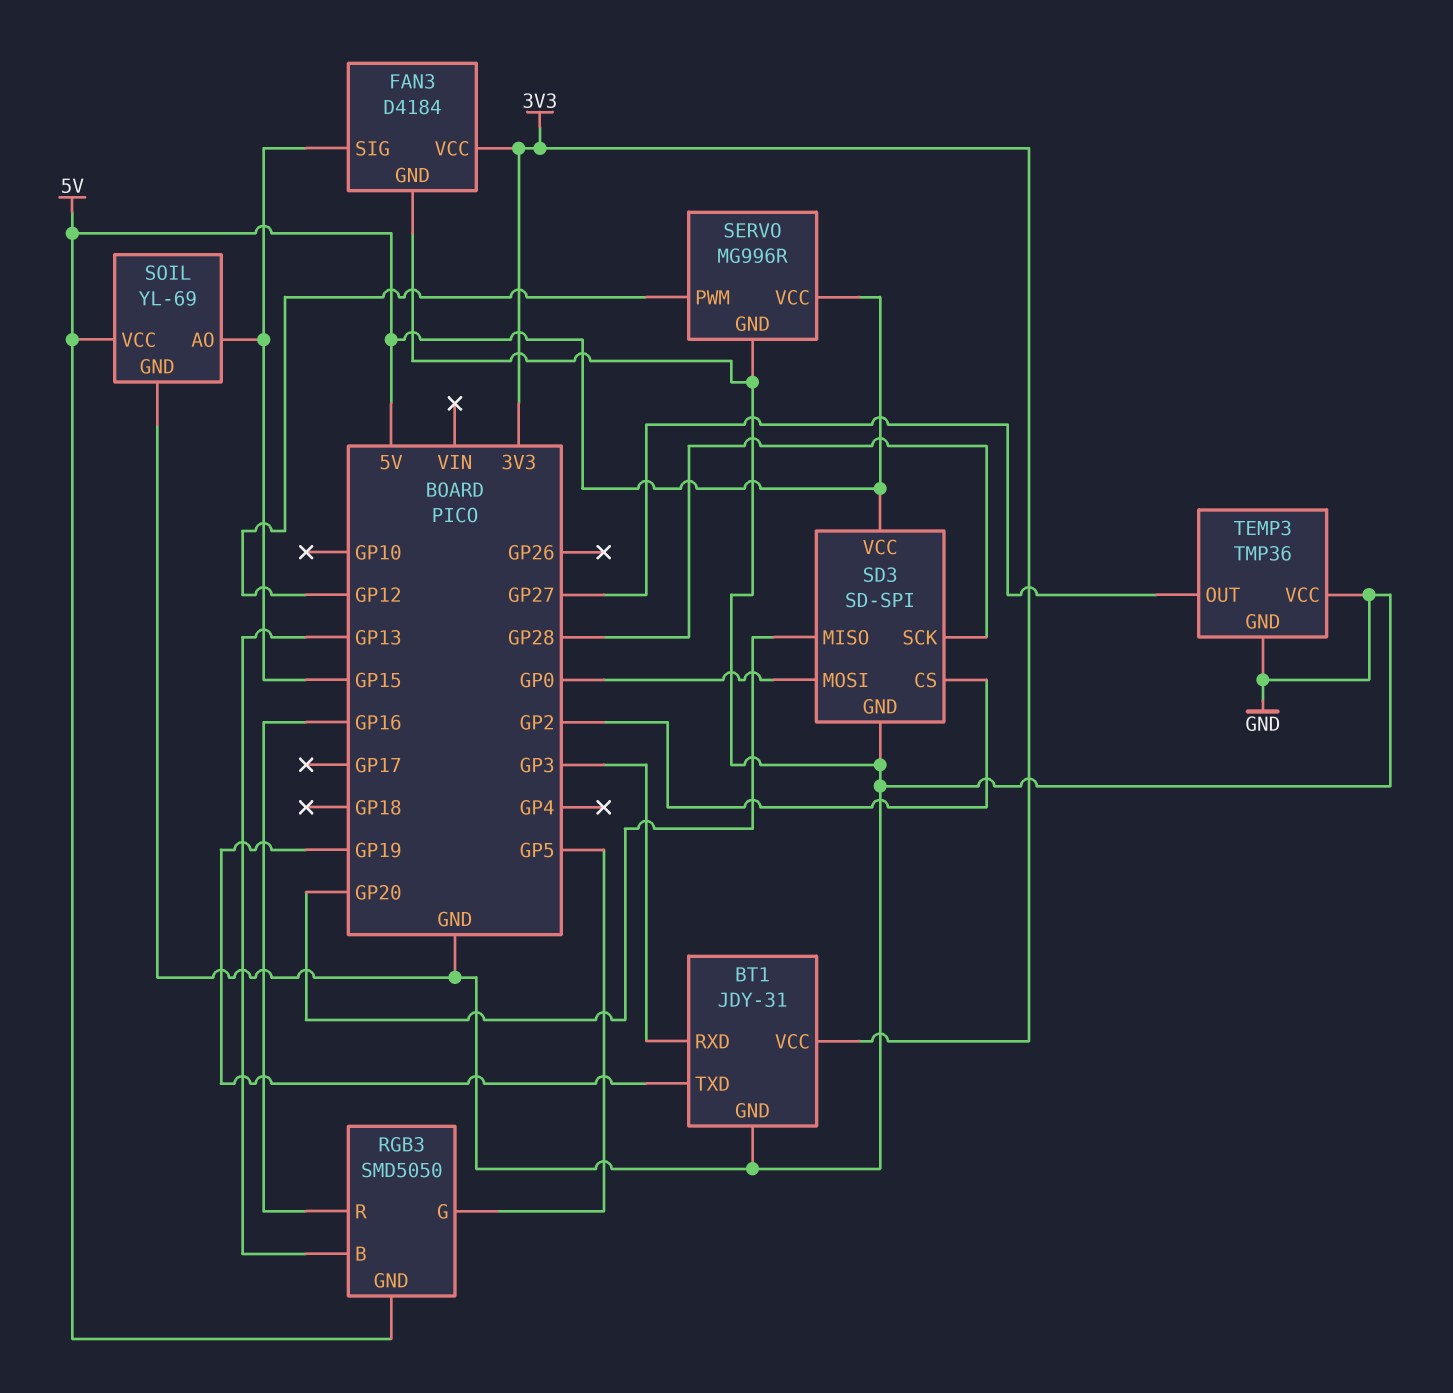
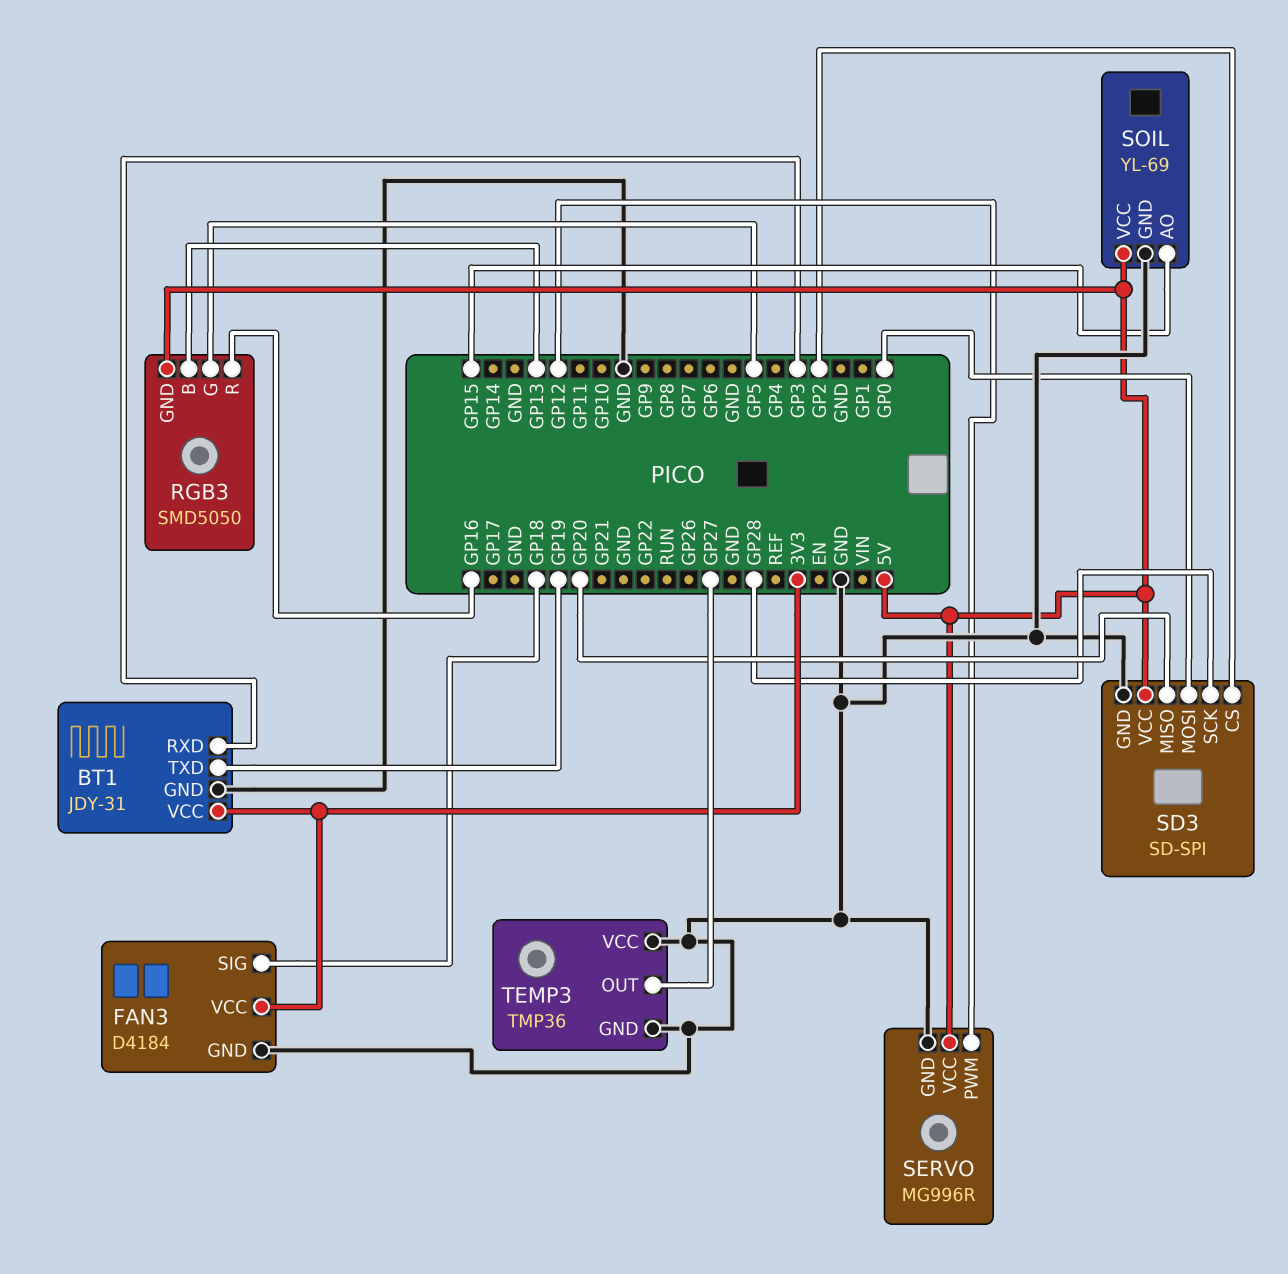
FAN3 pin SIG: GP15 -> GP18

